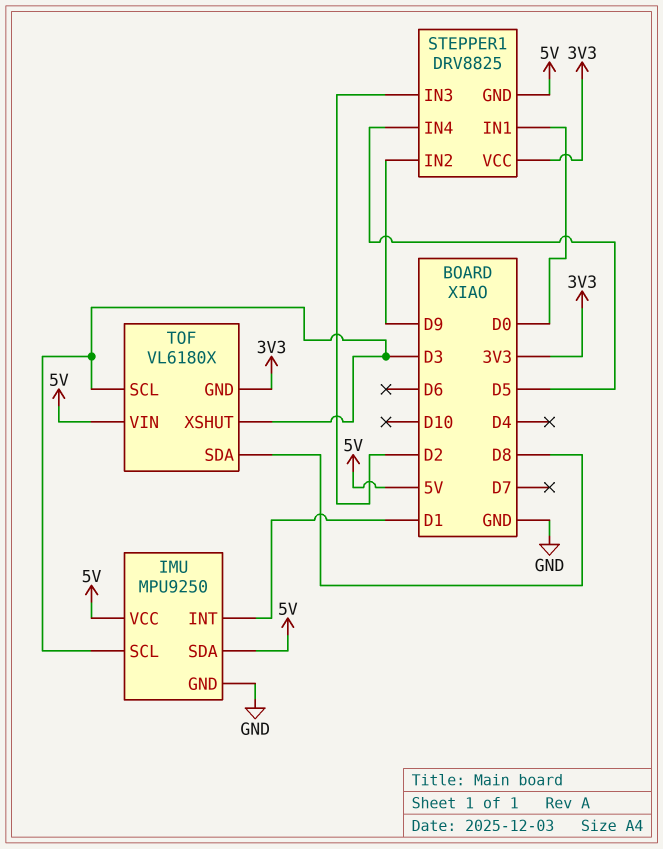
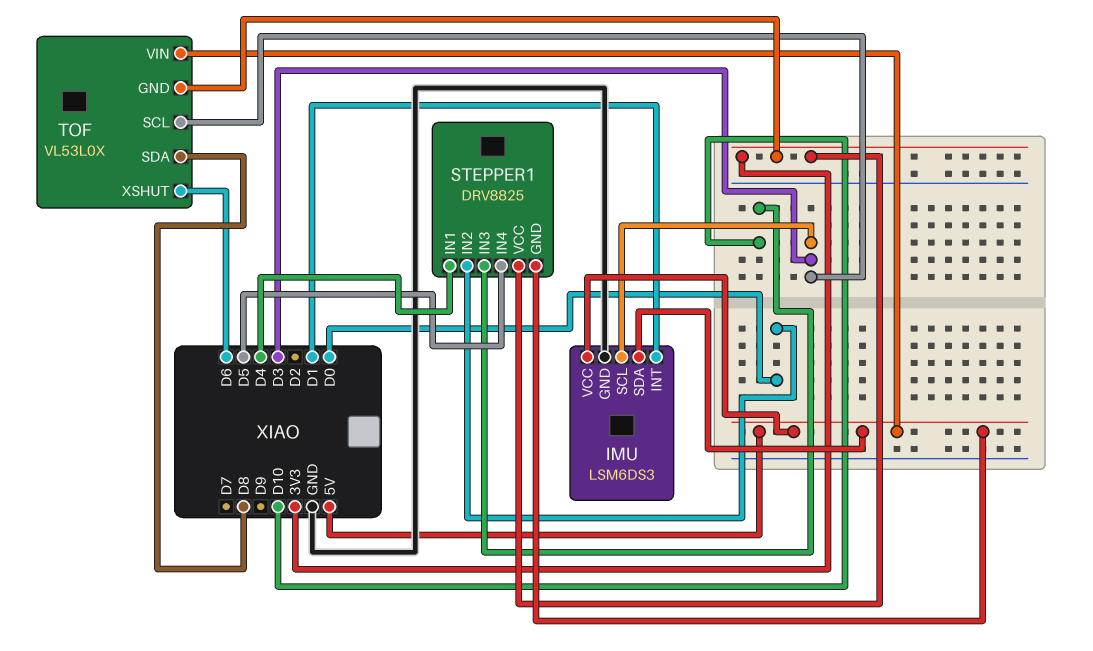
IMU: MPU9250 -> LSM6DS3
STEPPER1 pin IN1: D0 -> D4
STEPPER1 pin IN2: D9 -> D0
STEPPER1 pin IN3: D2 -> D10
TOF: VL6180X -> VL53L0X
TOF pin XSHUT: D3 -> D6

